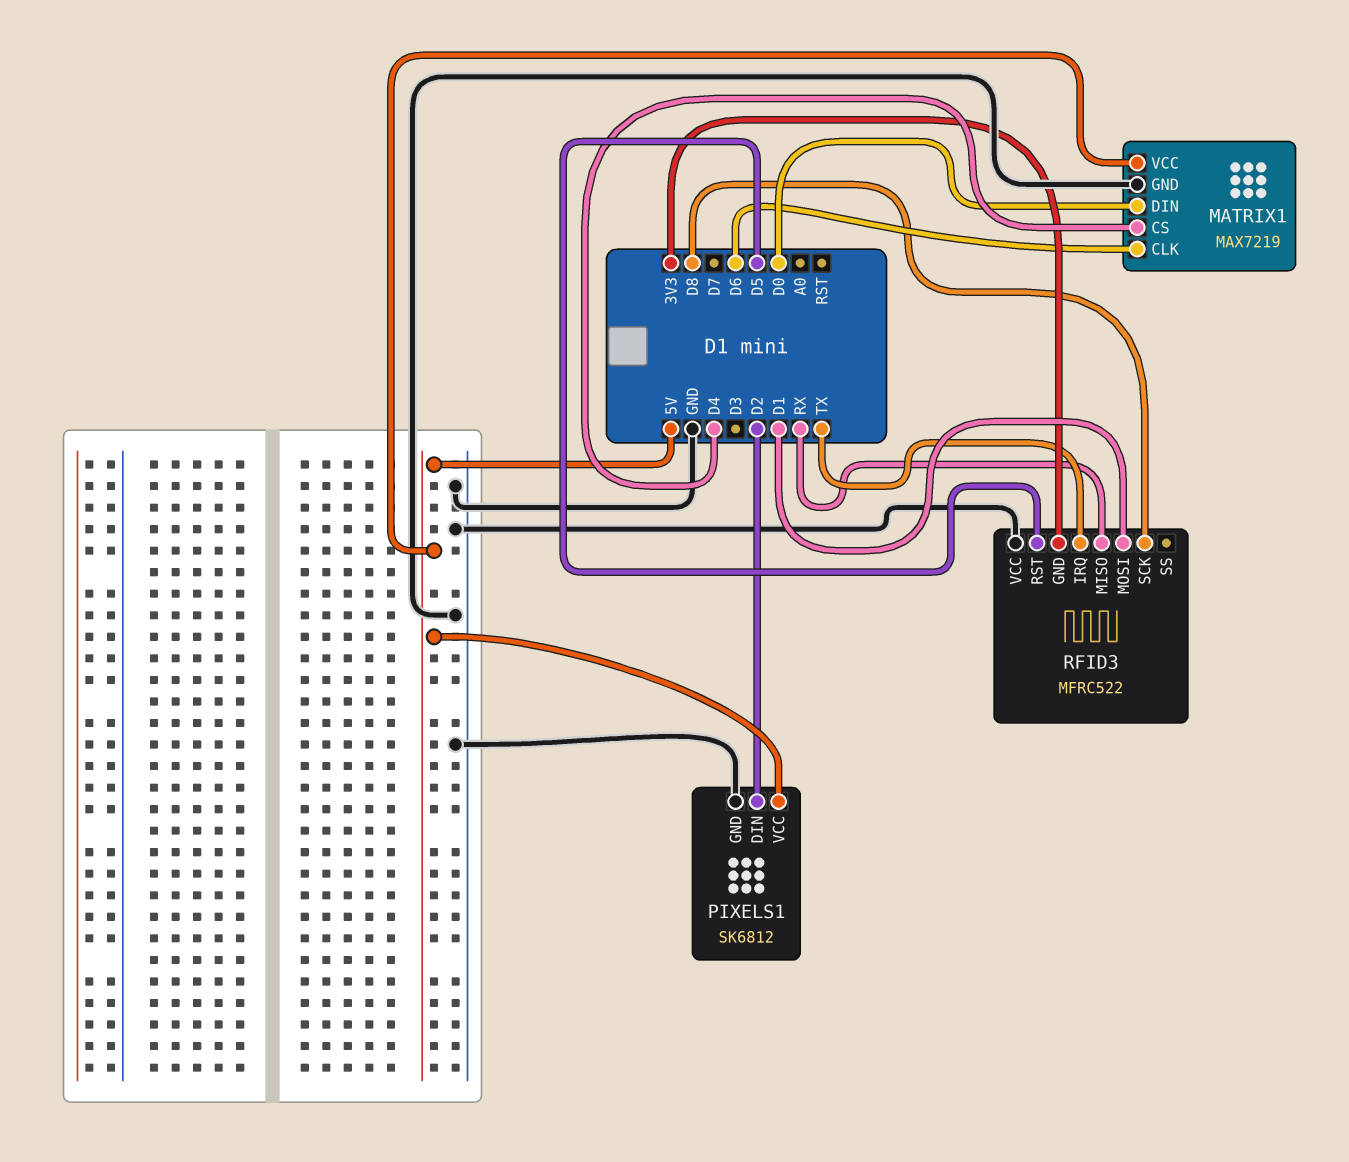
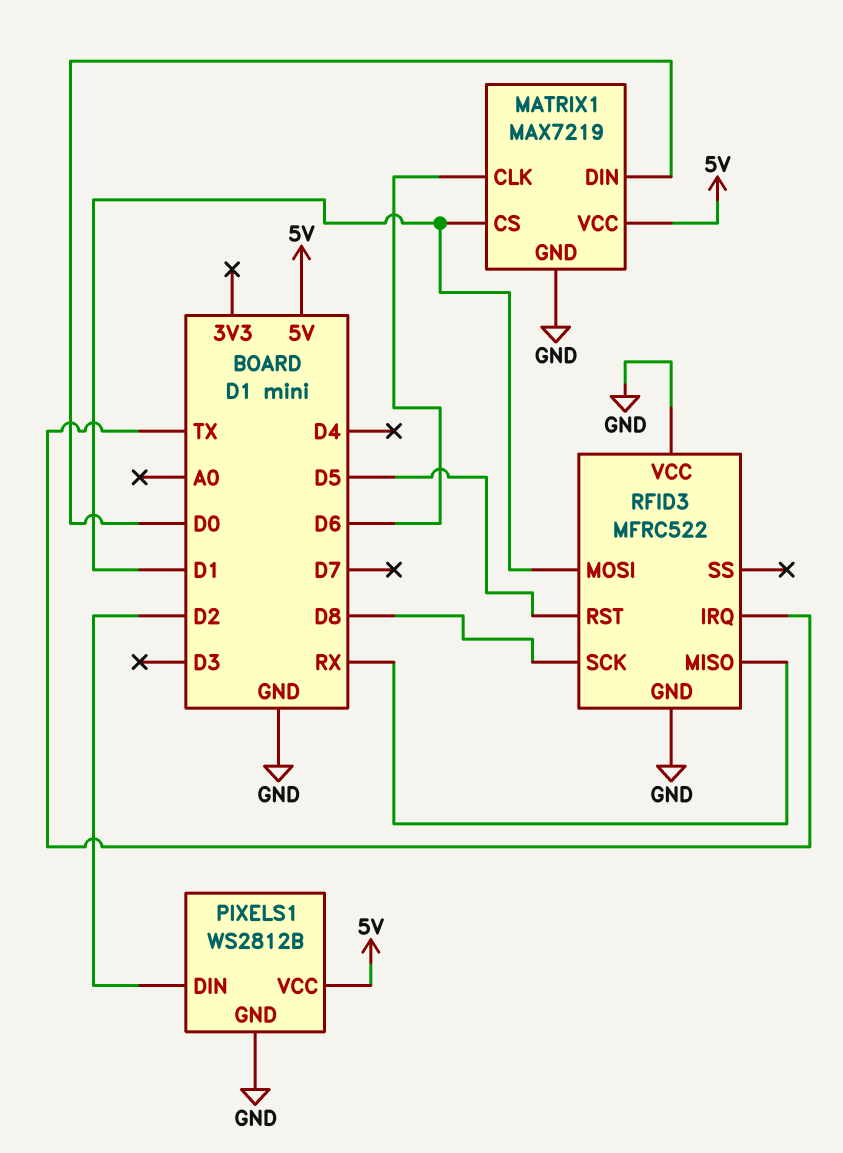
MATRIX1 pin CS: D4 -> D1
PIXELS1: SK6812 -> WS2812B
RFID3 pin GND: 3V3 -> GND

